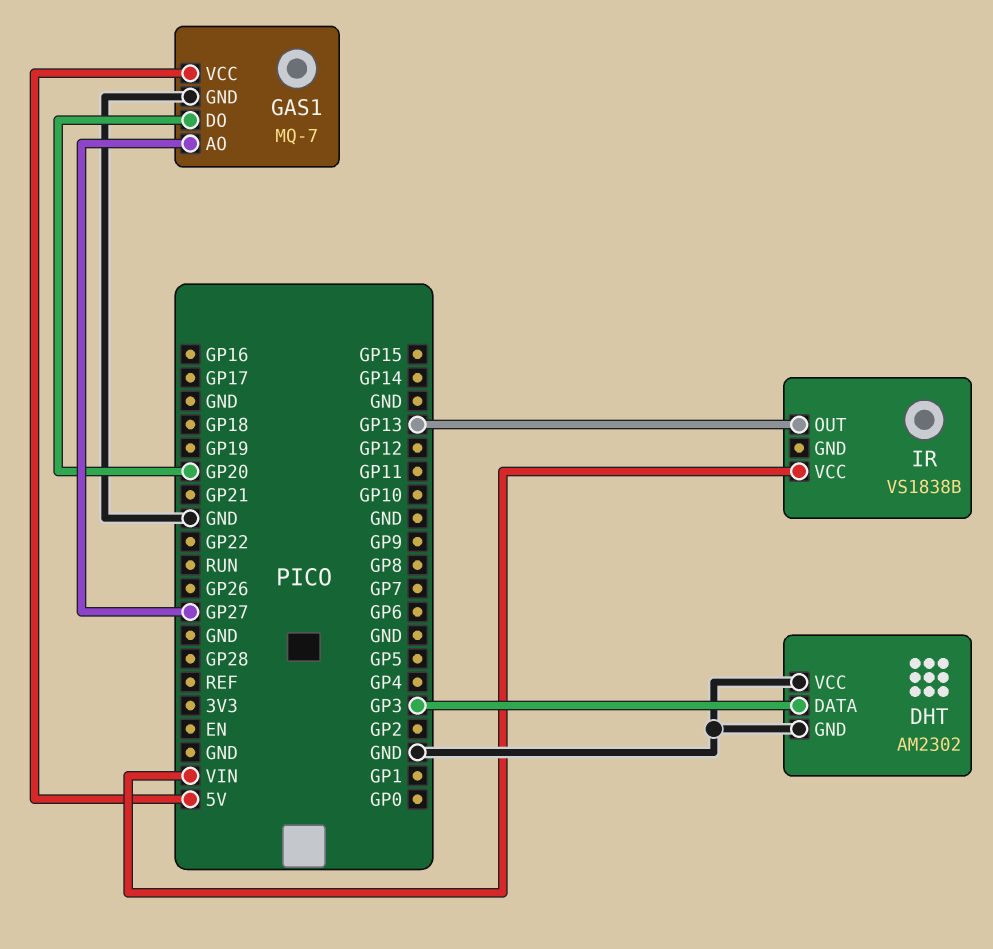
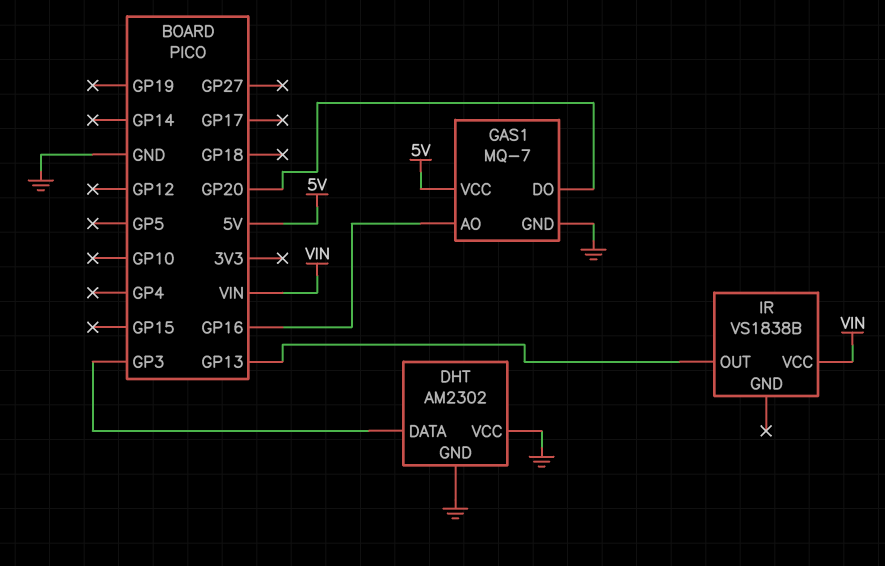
GAS1 pin AO: GP27 -> GP16

